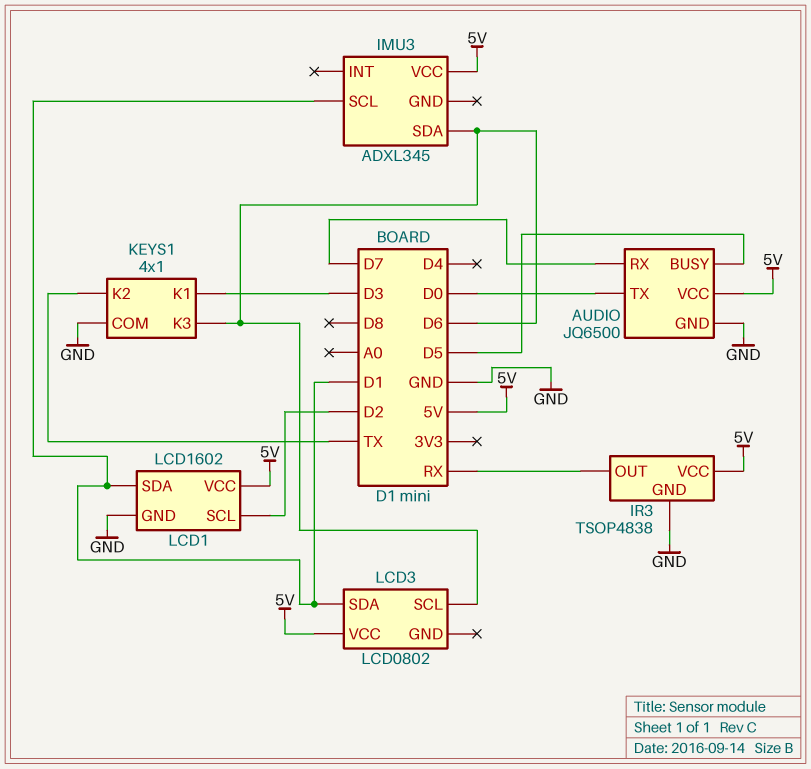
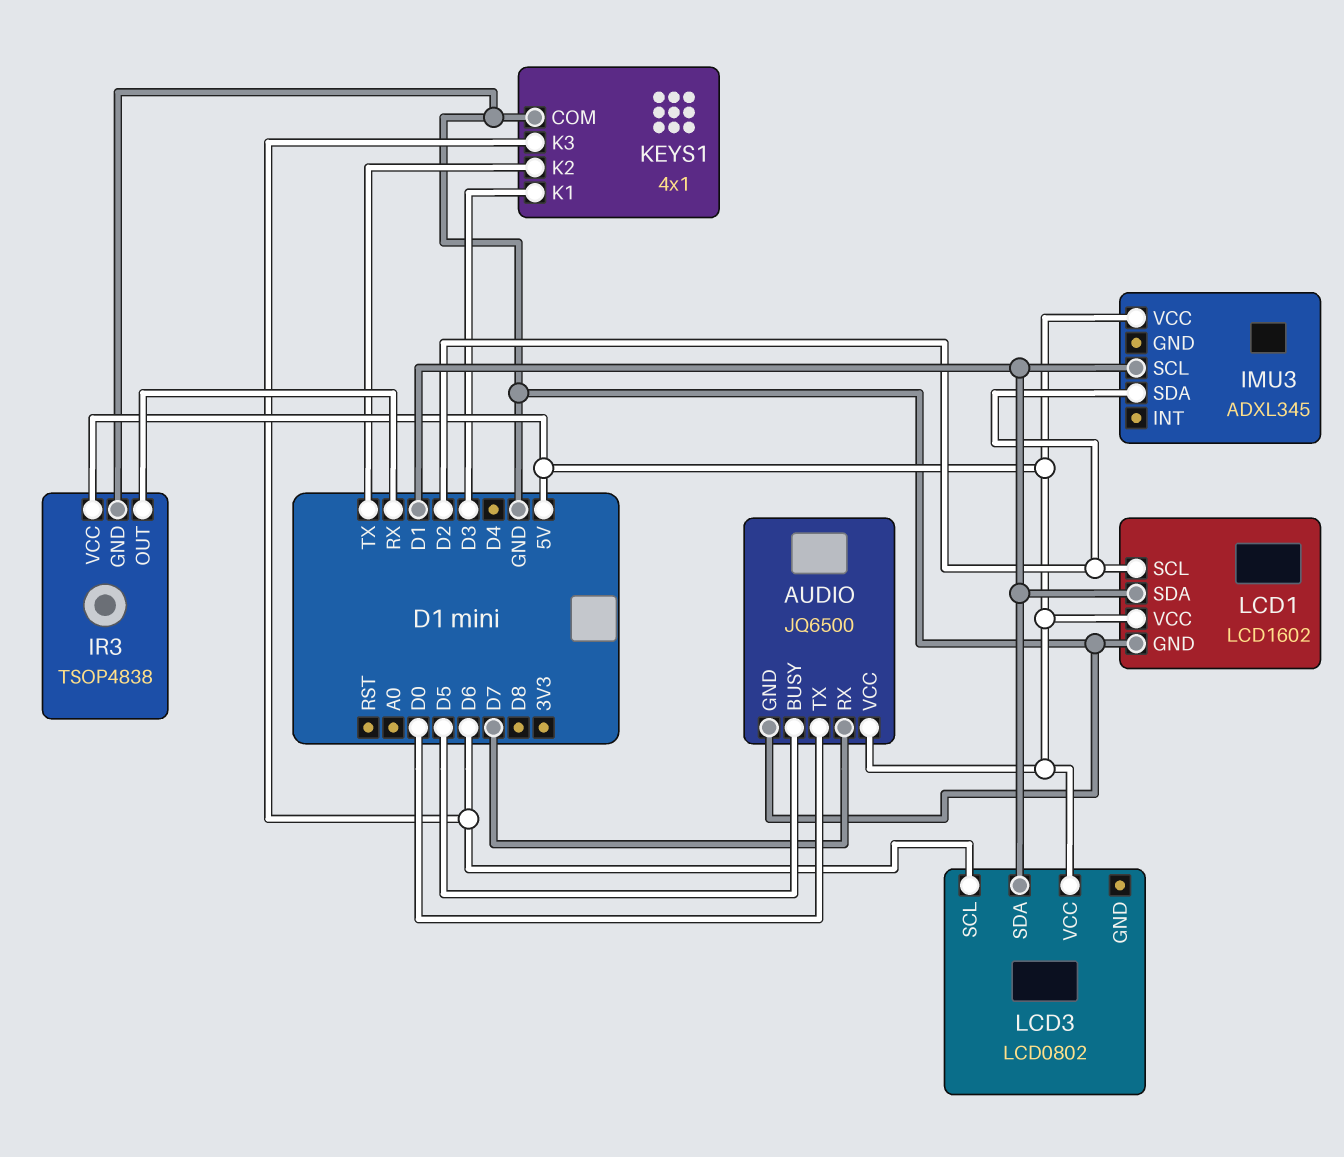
IMU3 pin SDA: D6 -> D2

